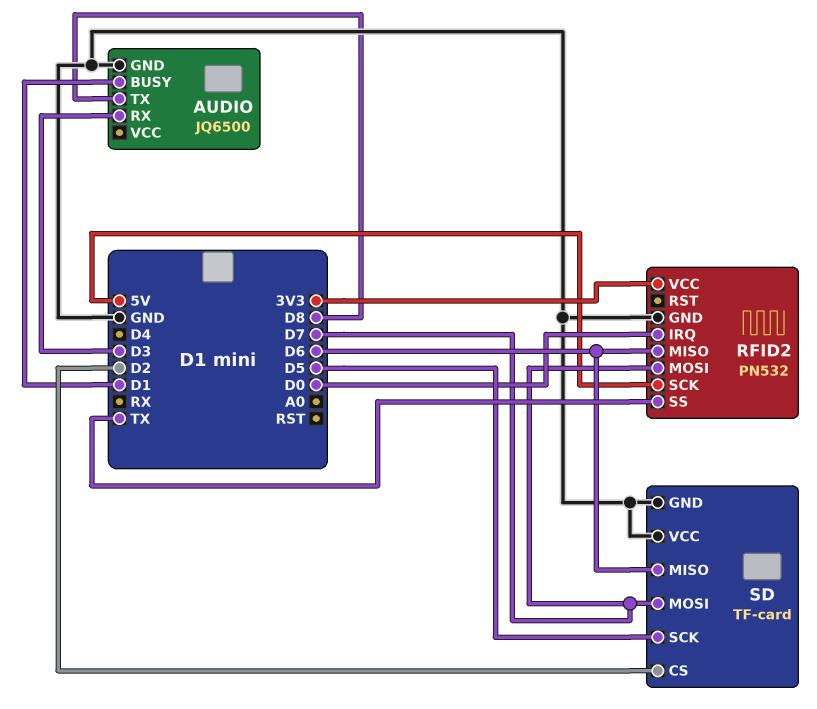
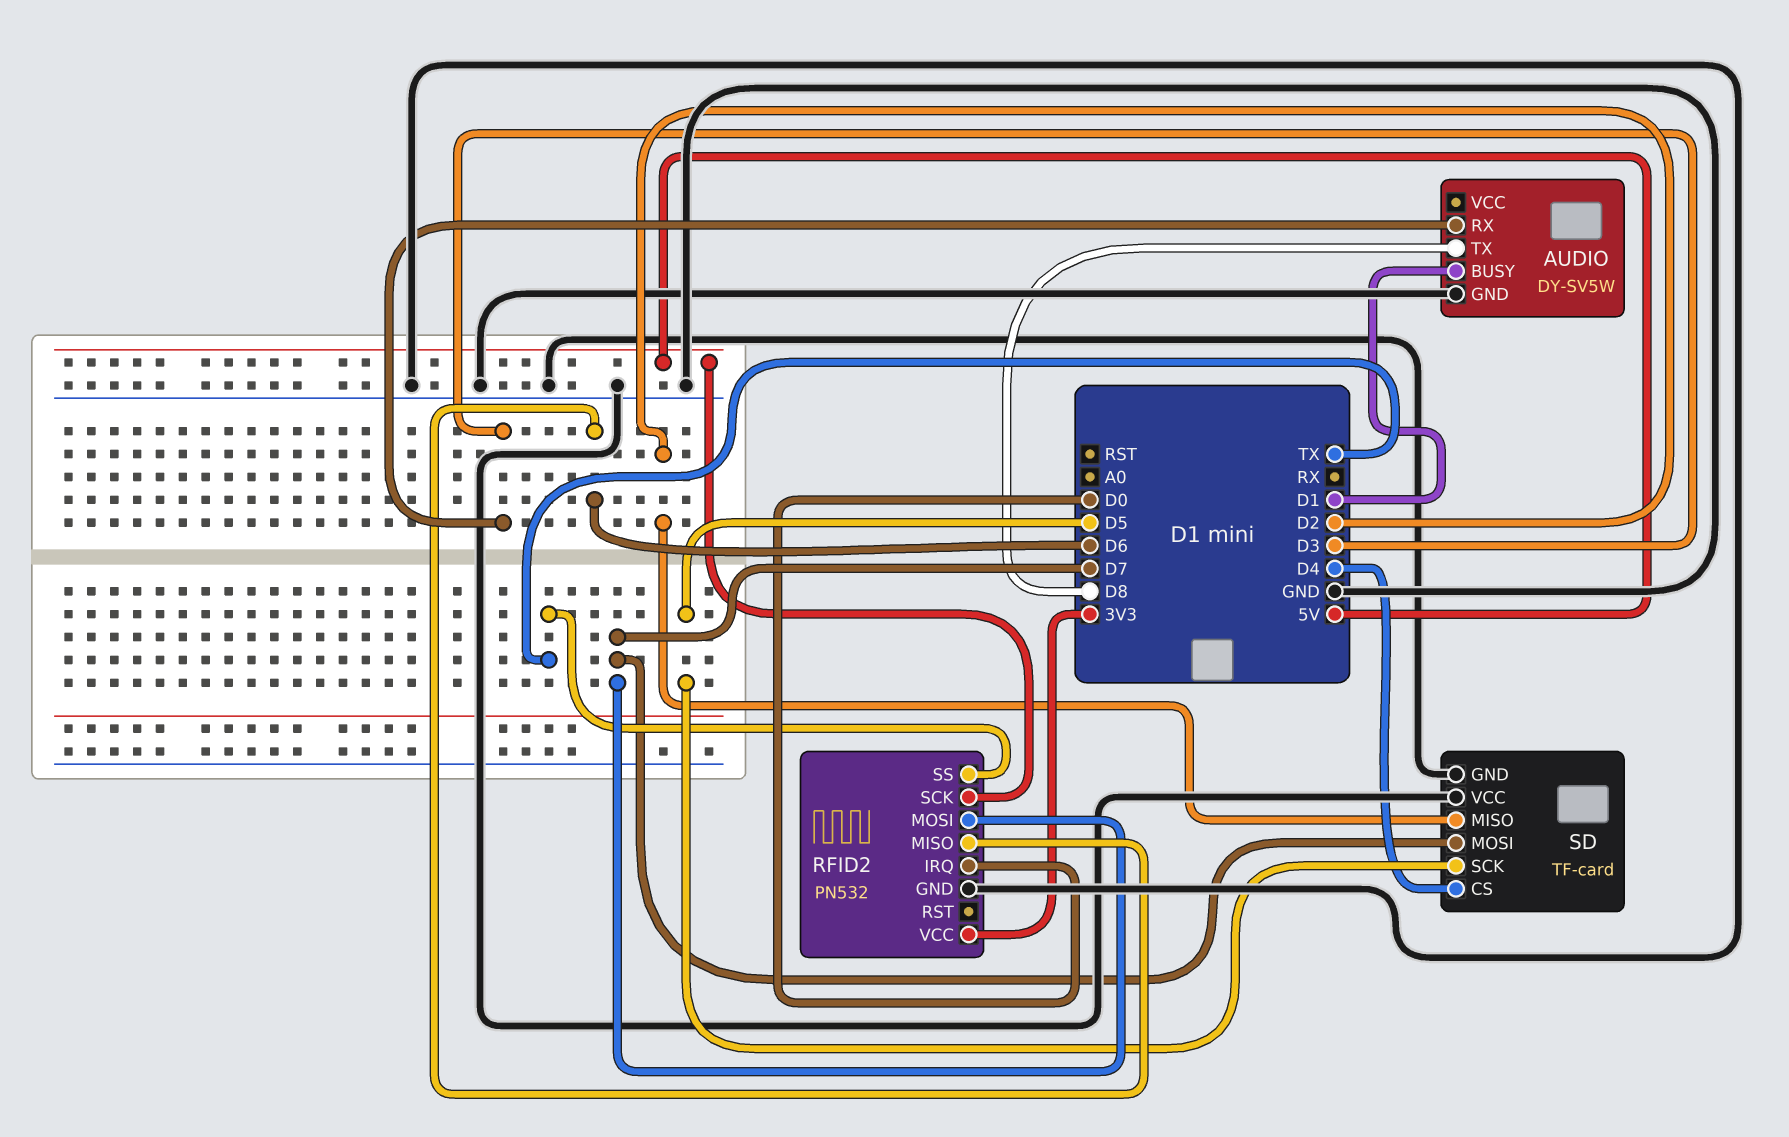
AUDIO: JQ6500 -> DY-SV5W
SD pin CS: D2 -> D4
SD pin MISO: D6 -> D2

